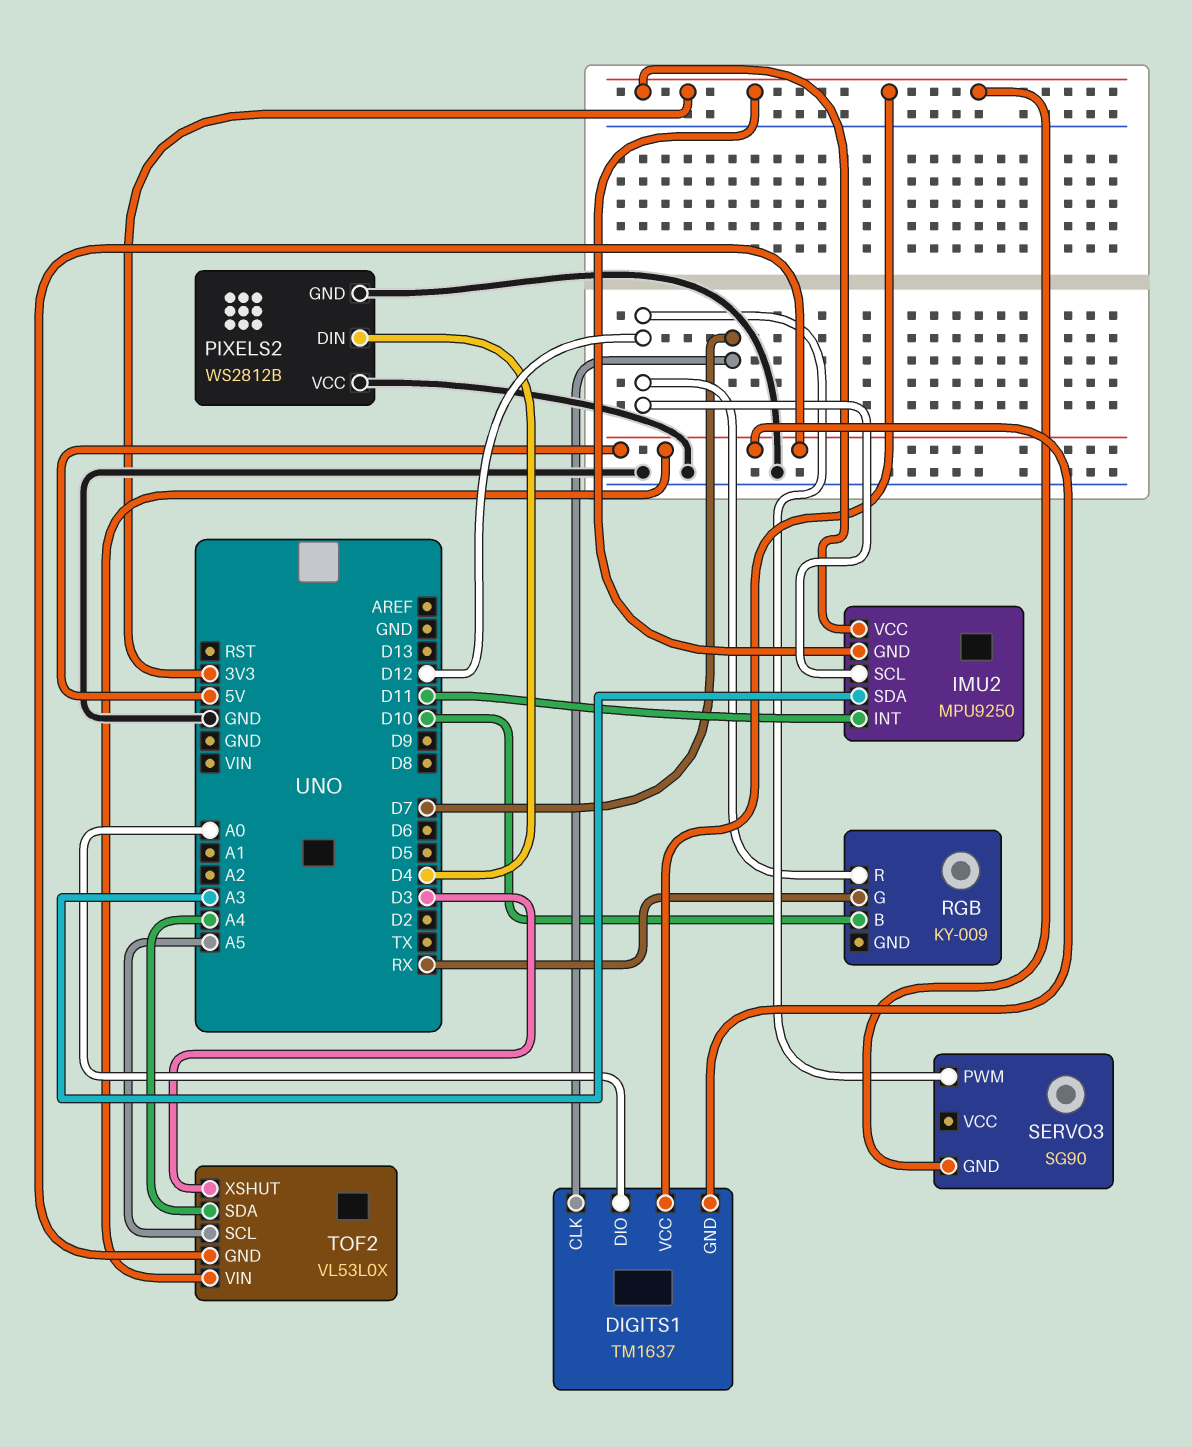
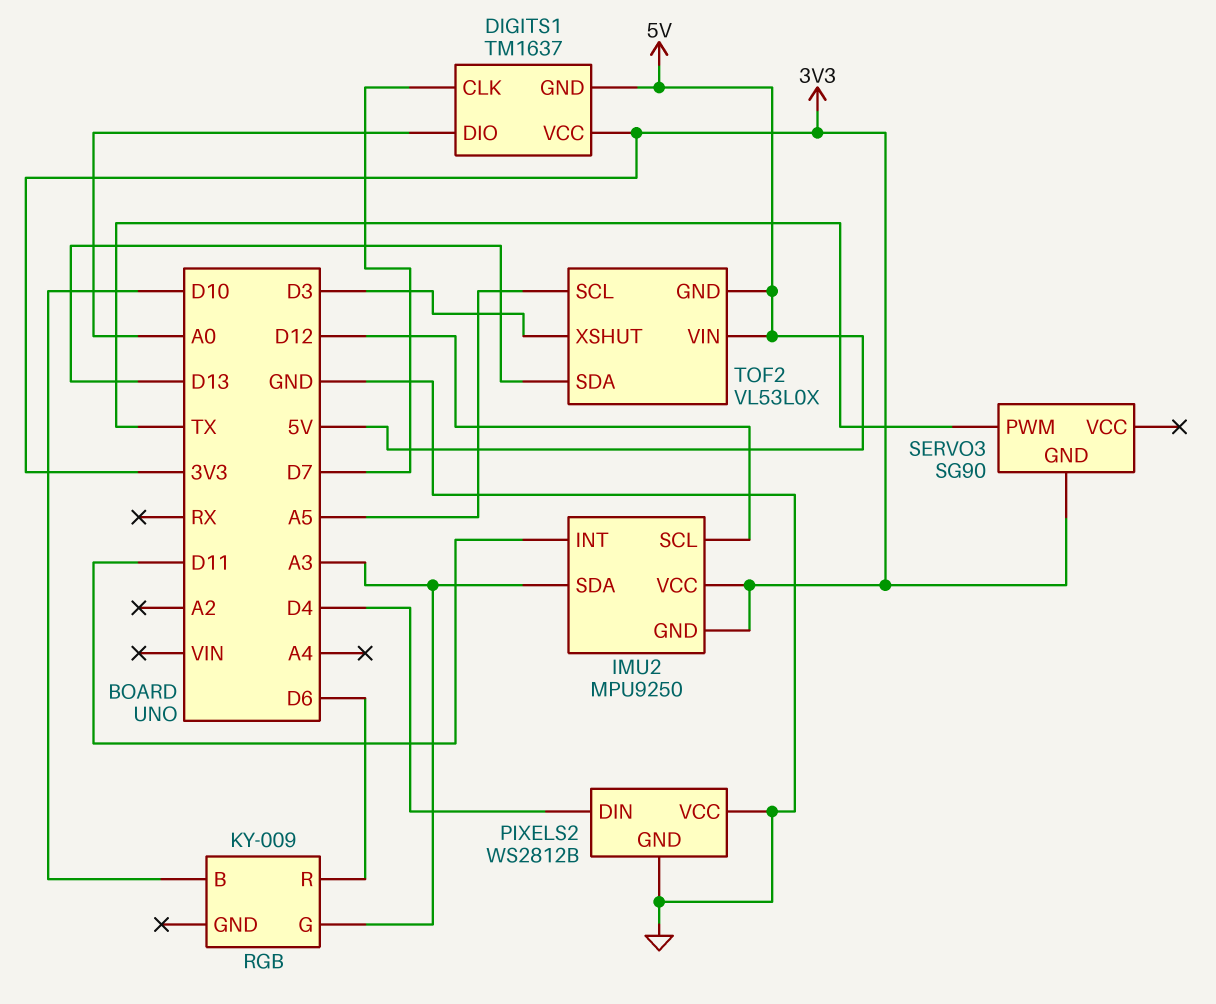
RGB pin G: RX -> A3
RGB pin R: D12 -> D6
SERVO3 pin PWM: D12 -> TX
TOF2 pin SDA: A4 -> D13

